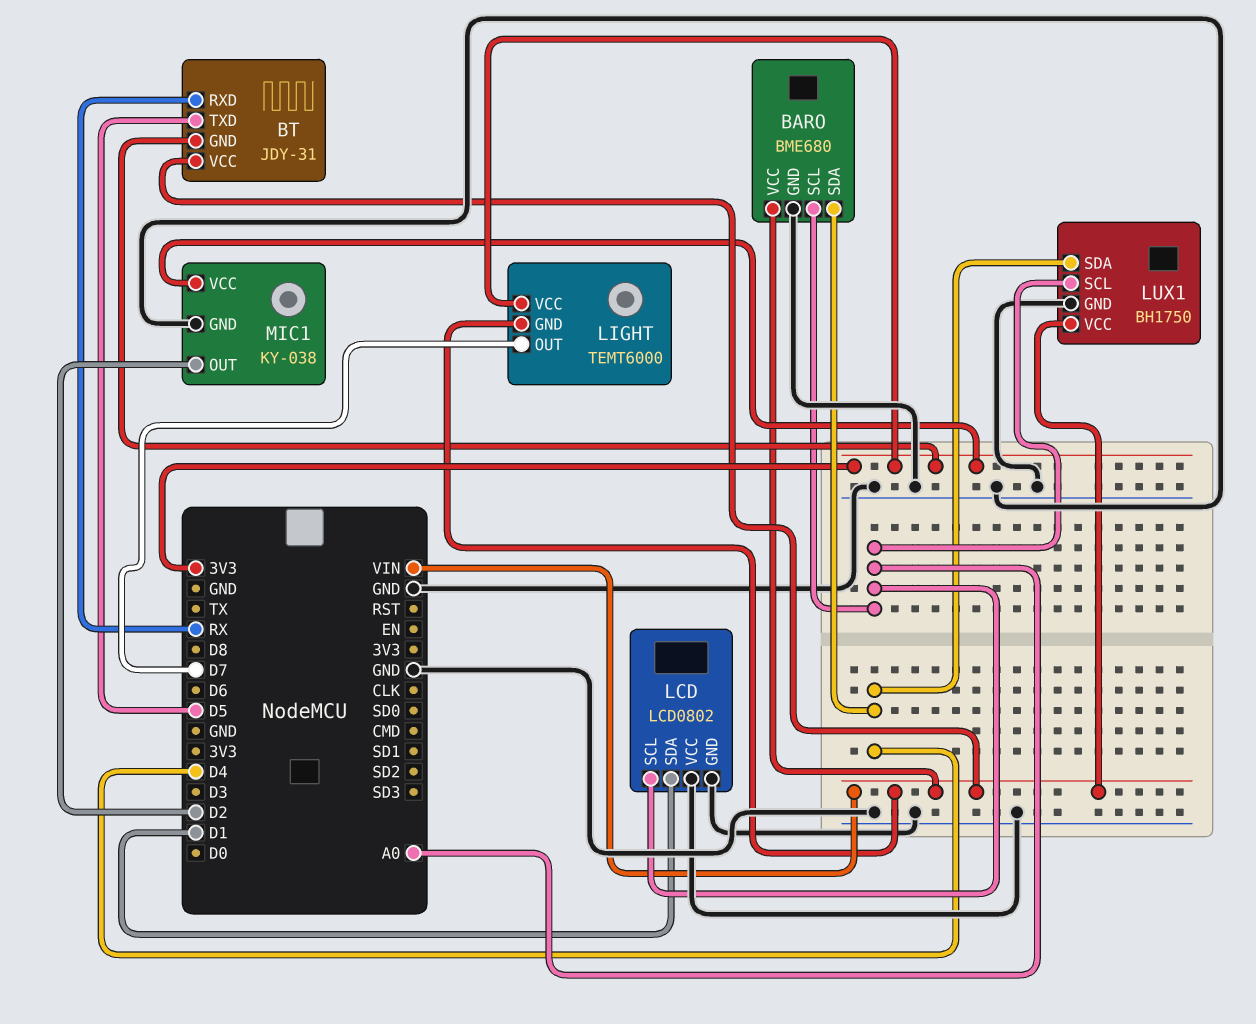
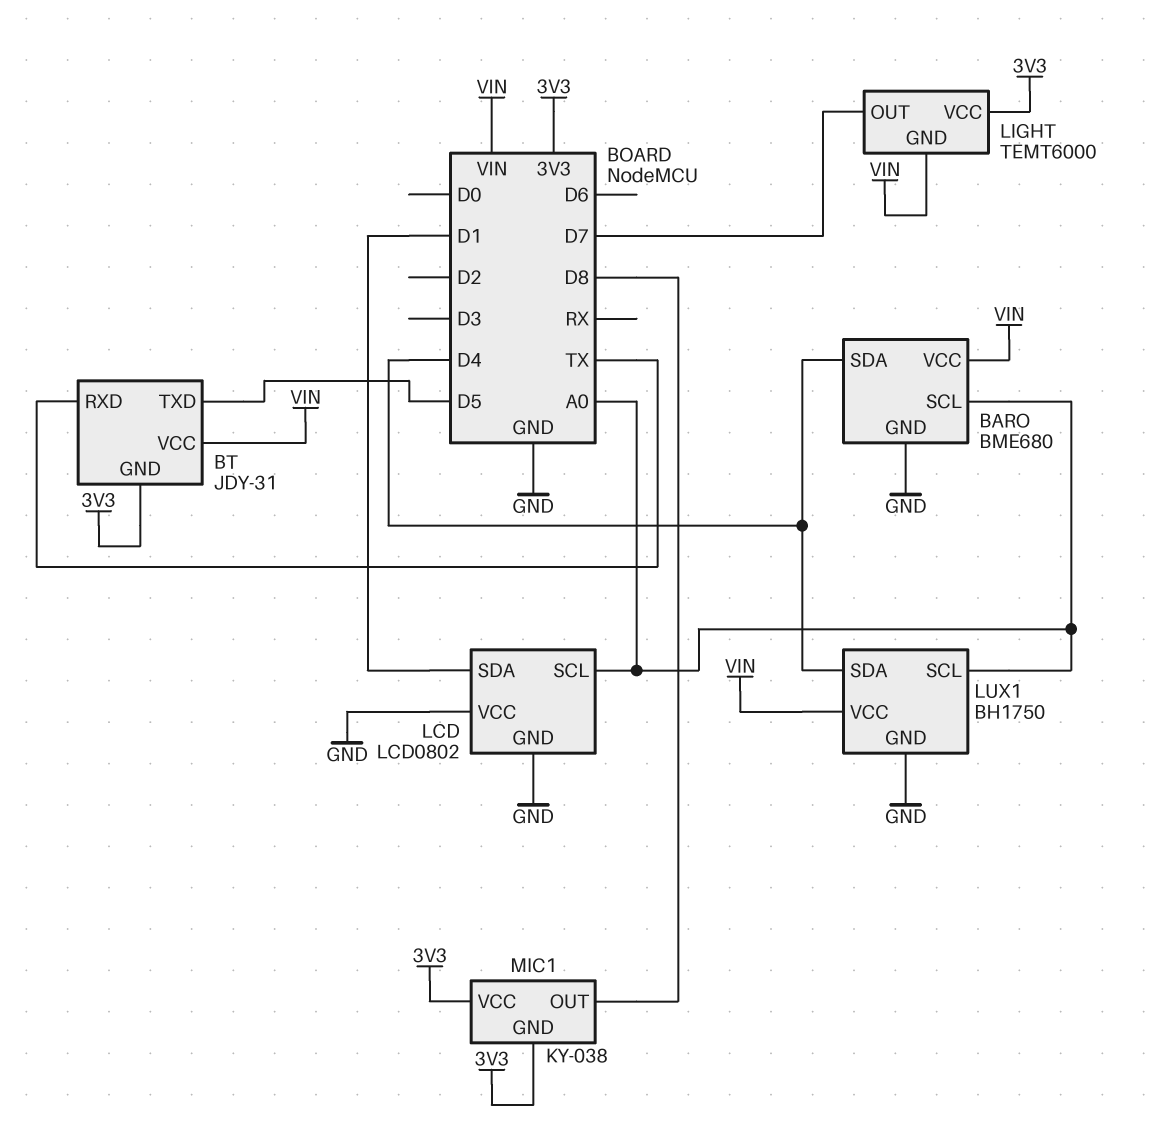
BT pin RXD: RX -> TX
MIC1 pin GND: GND -> 3V3
MIC1 pin OUT: D2 -> D8

